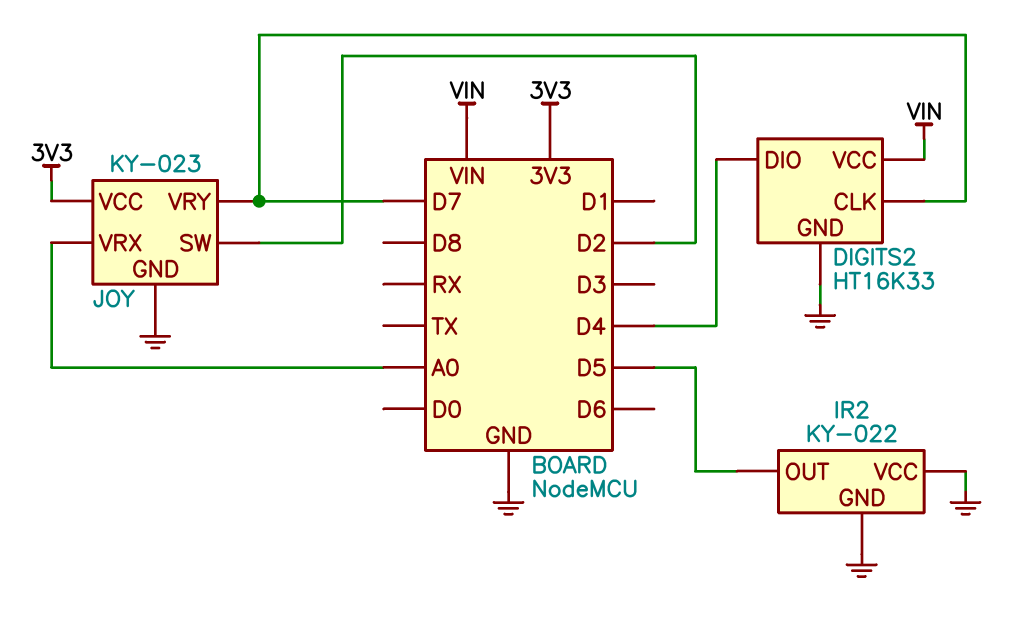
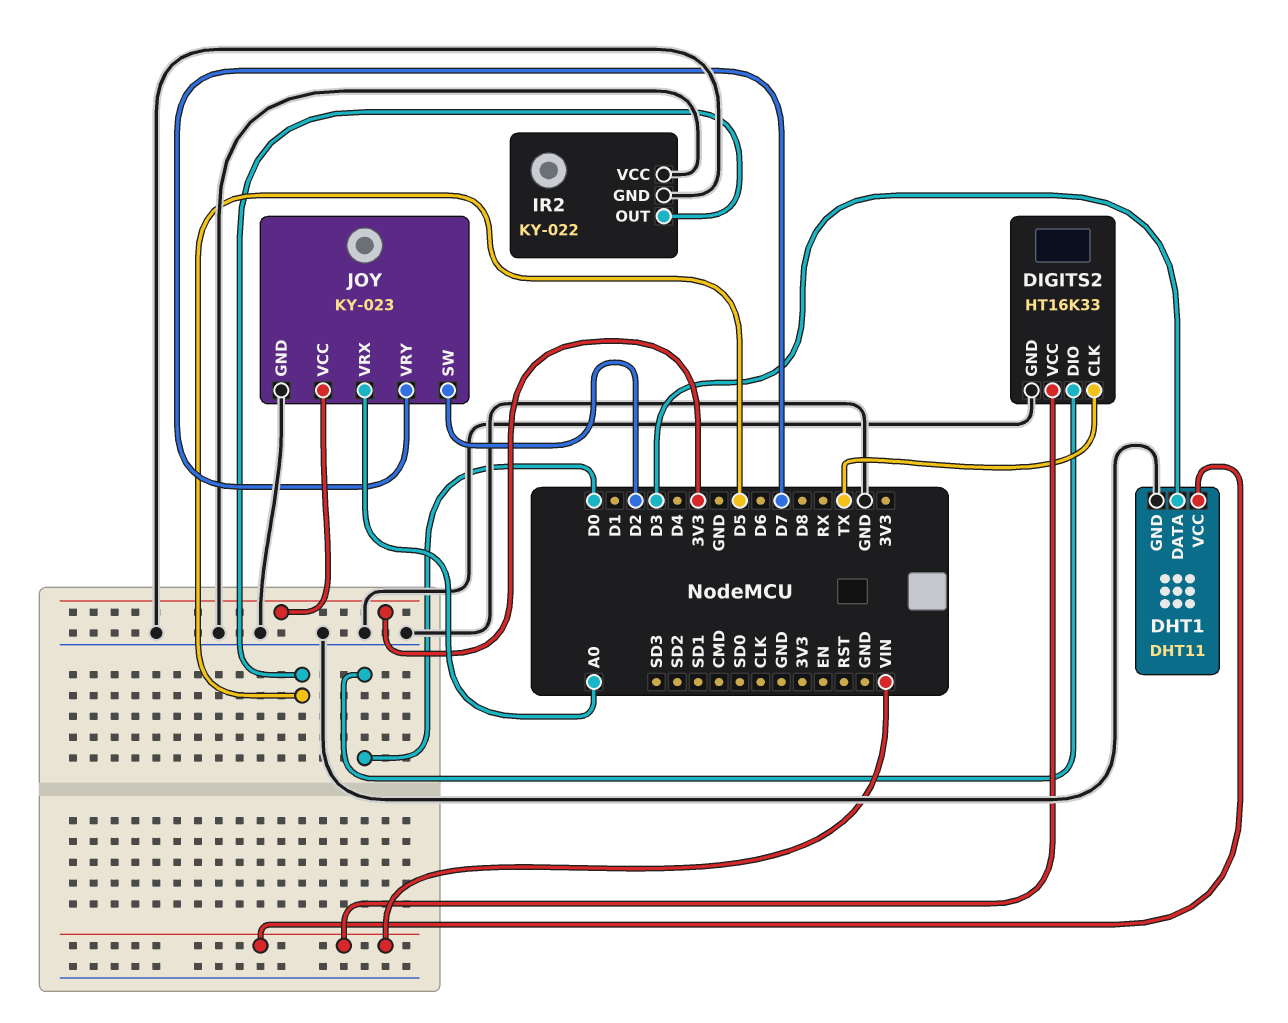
DHT1: none -> DHT11
DHT1 pin DATA: none -> D3
DHT1 pin GND: none -> GND
DHT1 pin VCC: none -> VIN
DIGITS2 pin CLK: D7 -> TX
DIGITS2 pin DIO: D4 -> D0

